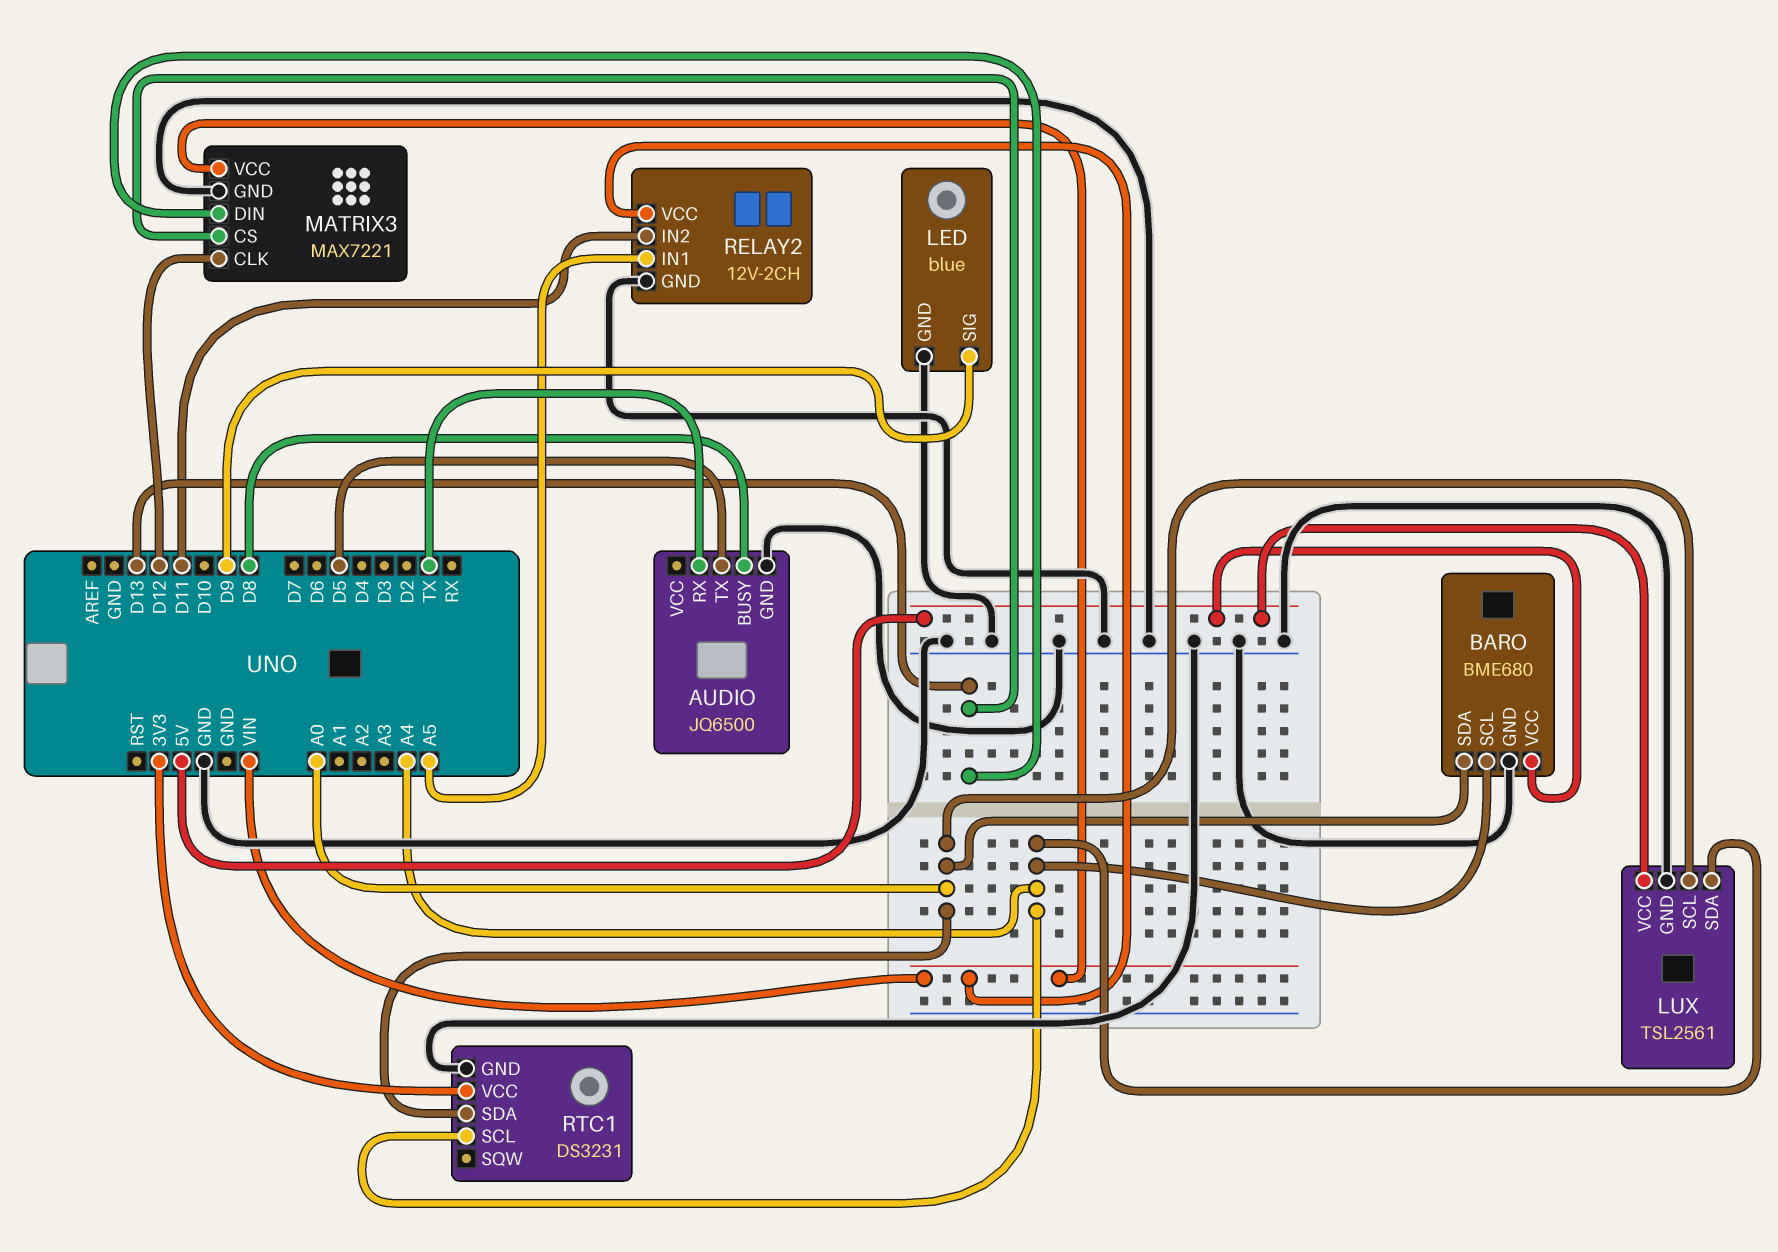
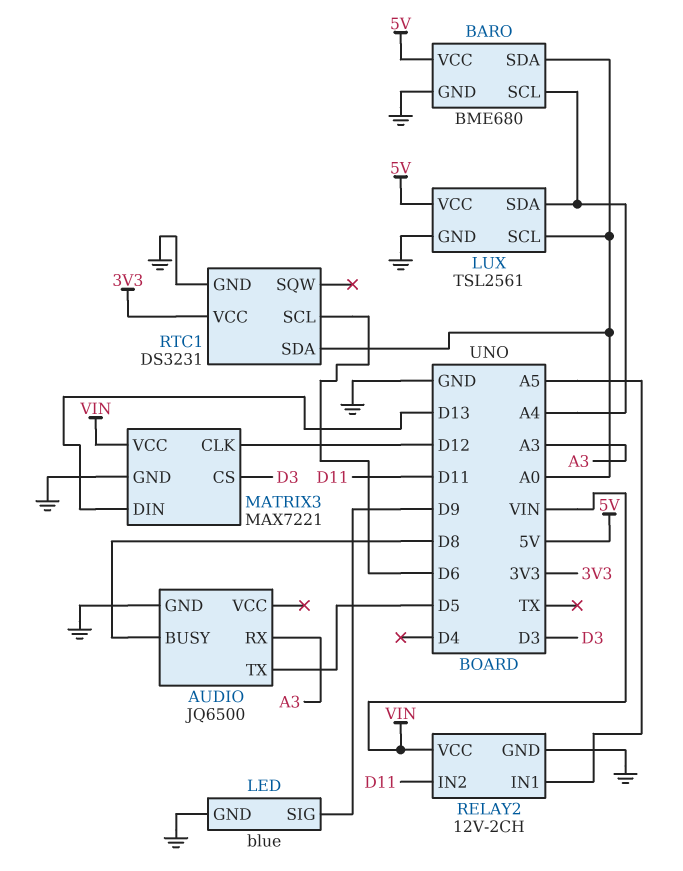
AUDIO pin RX: TX -> A3
MATRIX3 pin CS: D13 -> D3
RTC1 pin SCL: A4 -> D6

